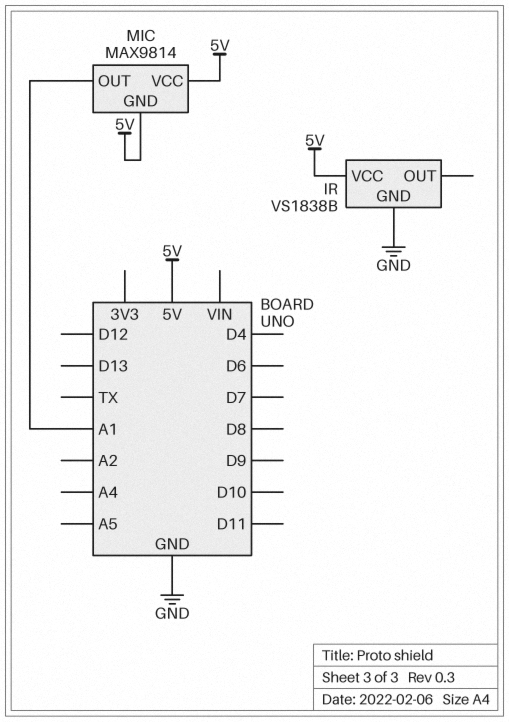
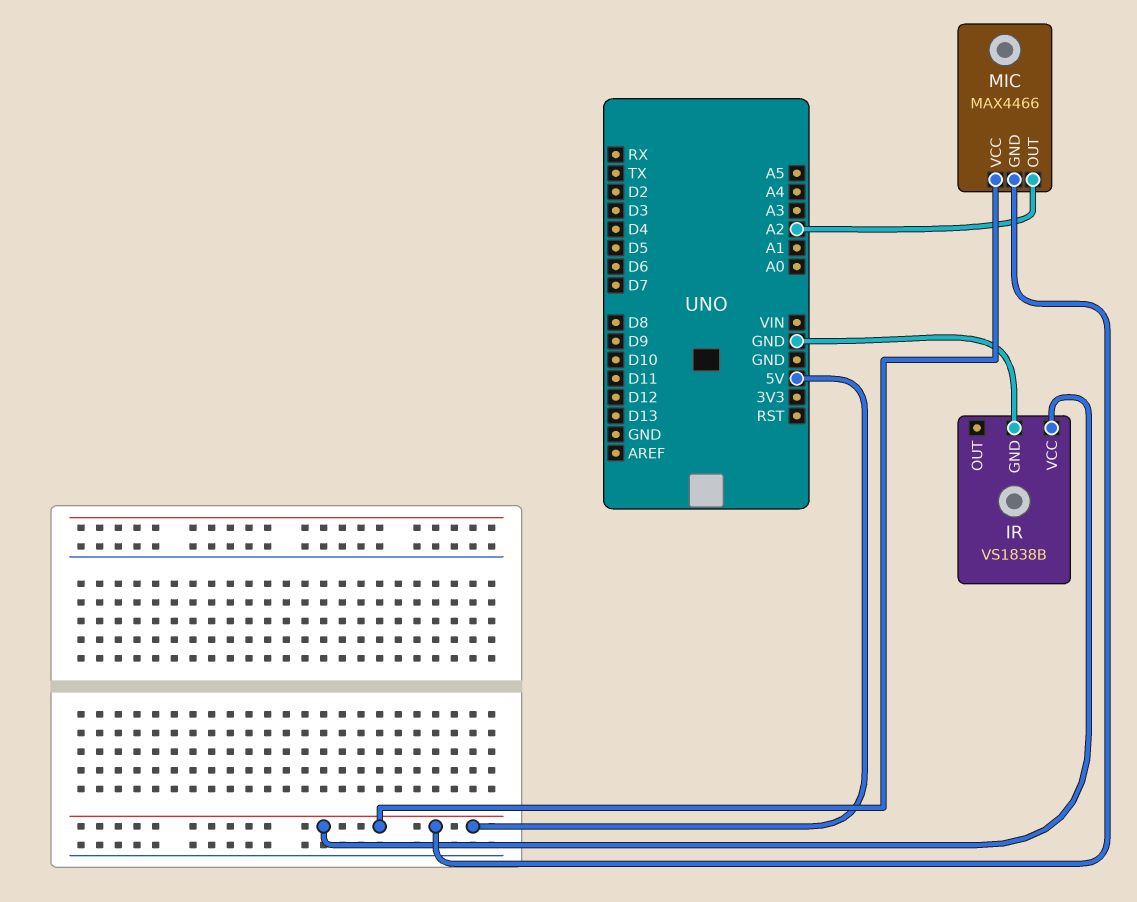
MIC: MAX9814 -> MAX4466
MIC pin OUT: A1 -> A2

